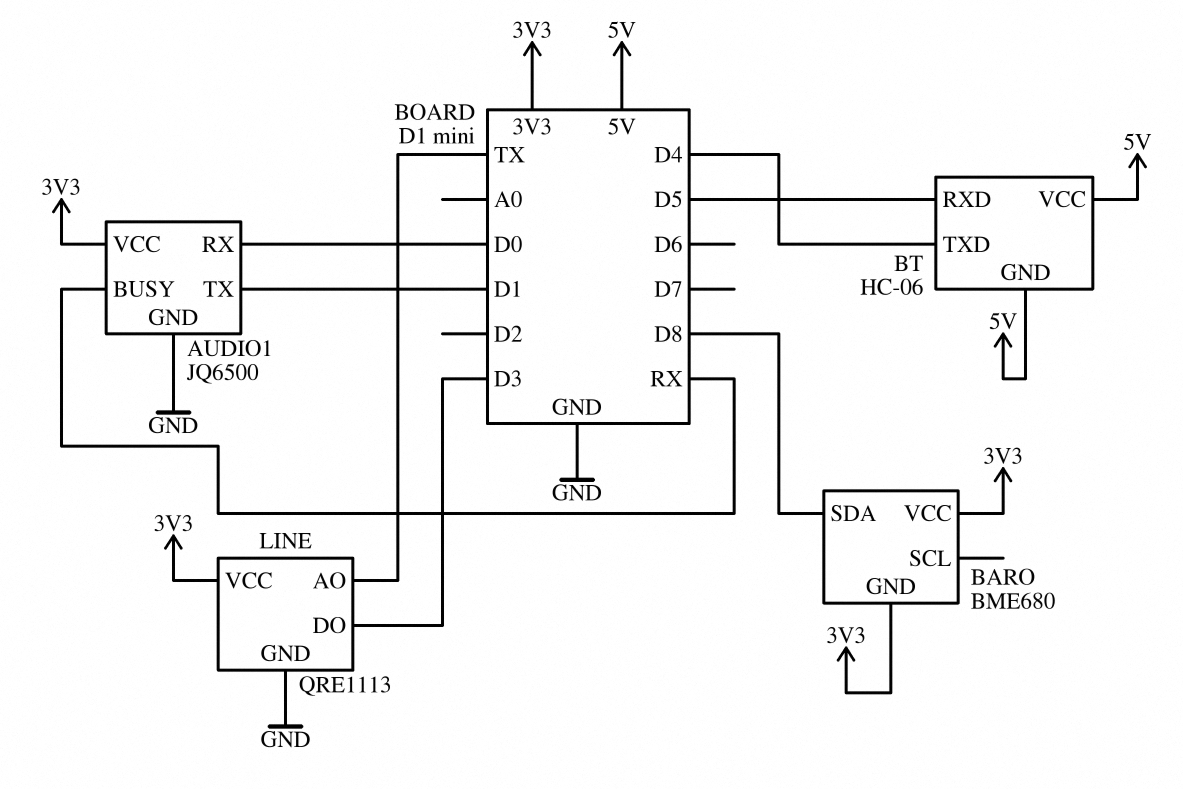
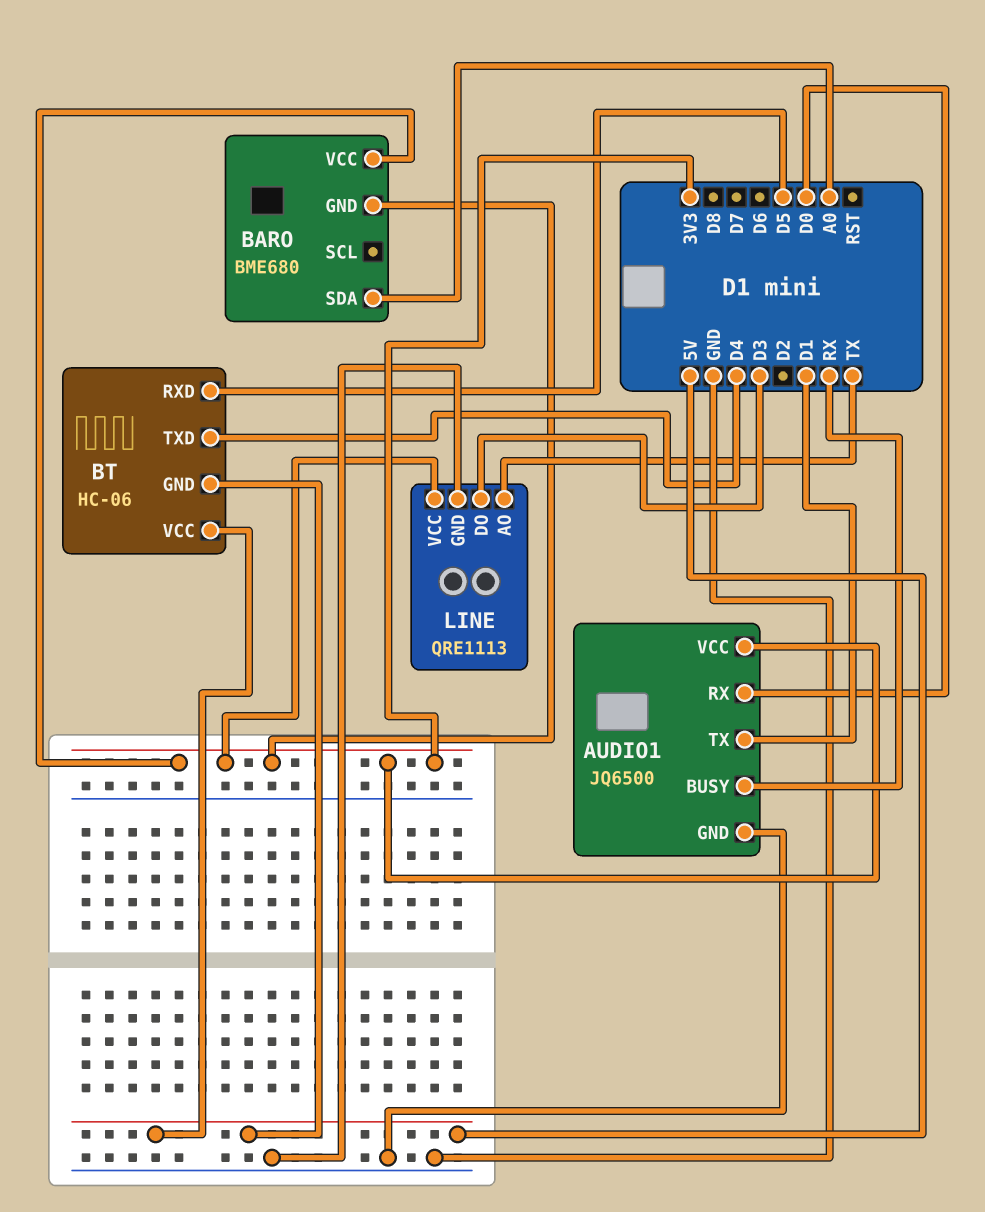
BARO pin SDA: D8 -> A0

